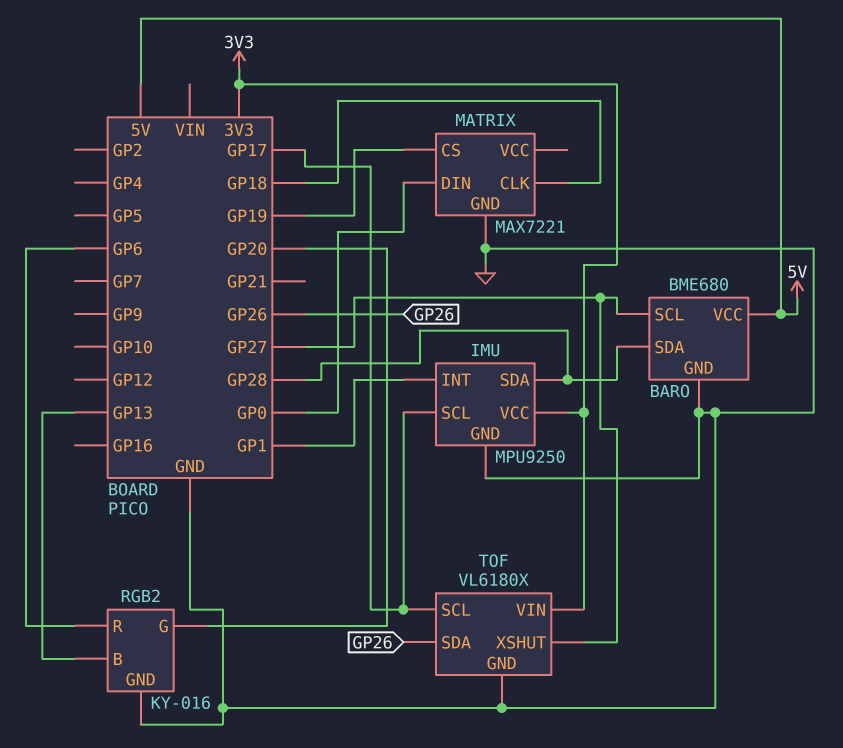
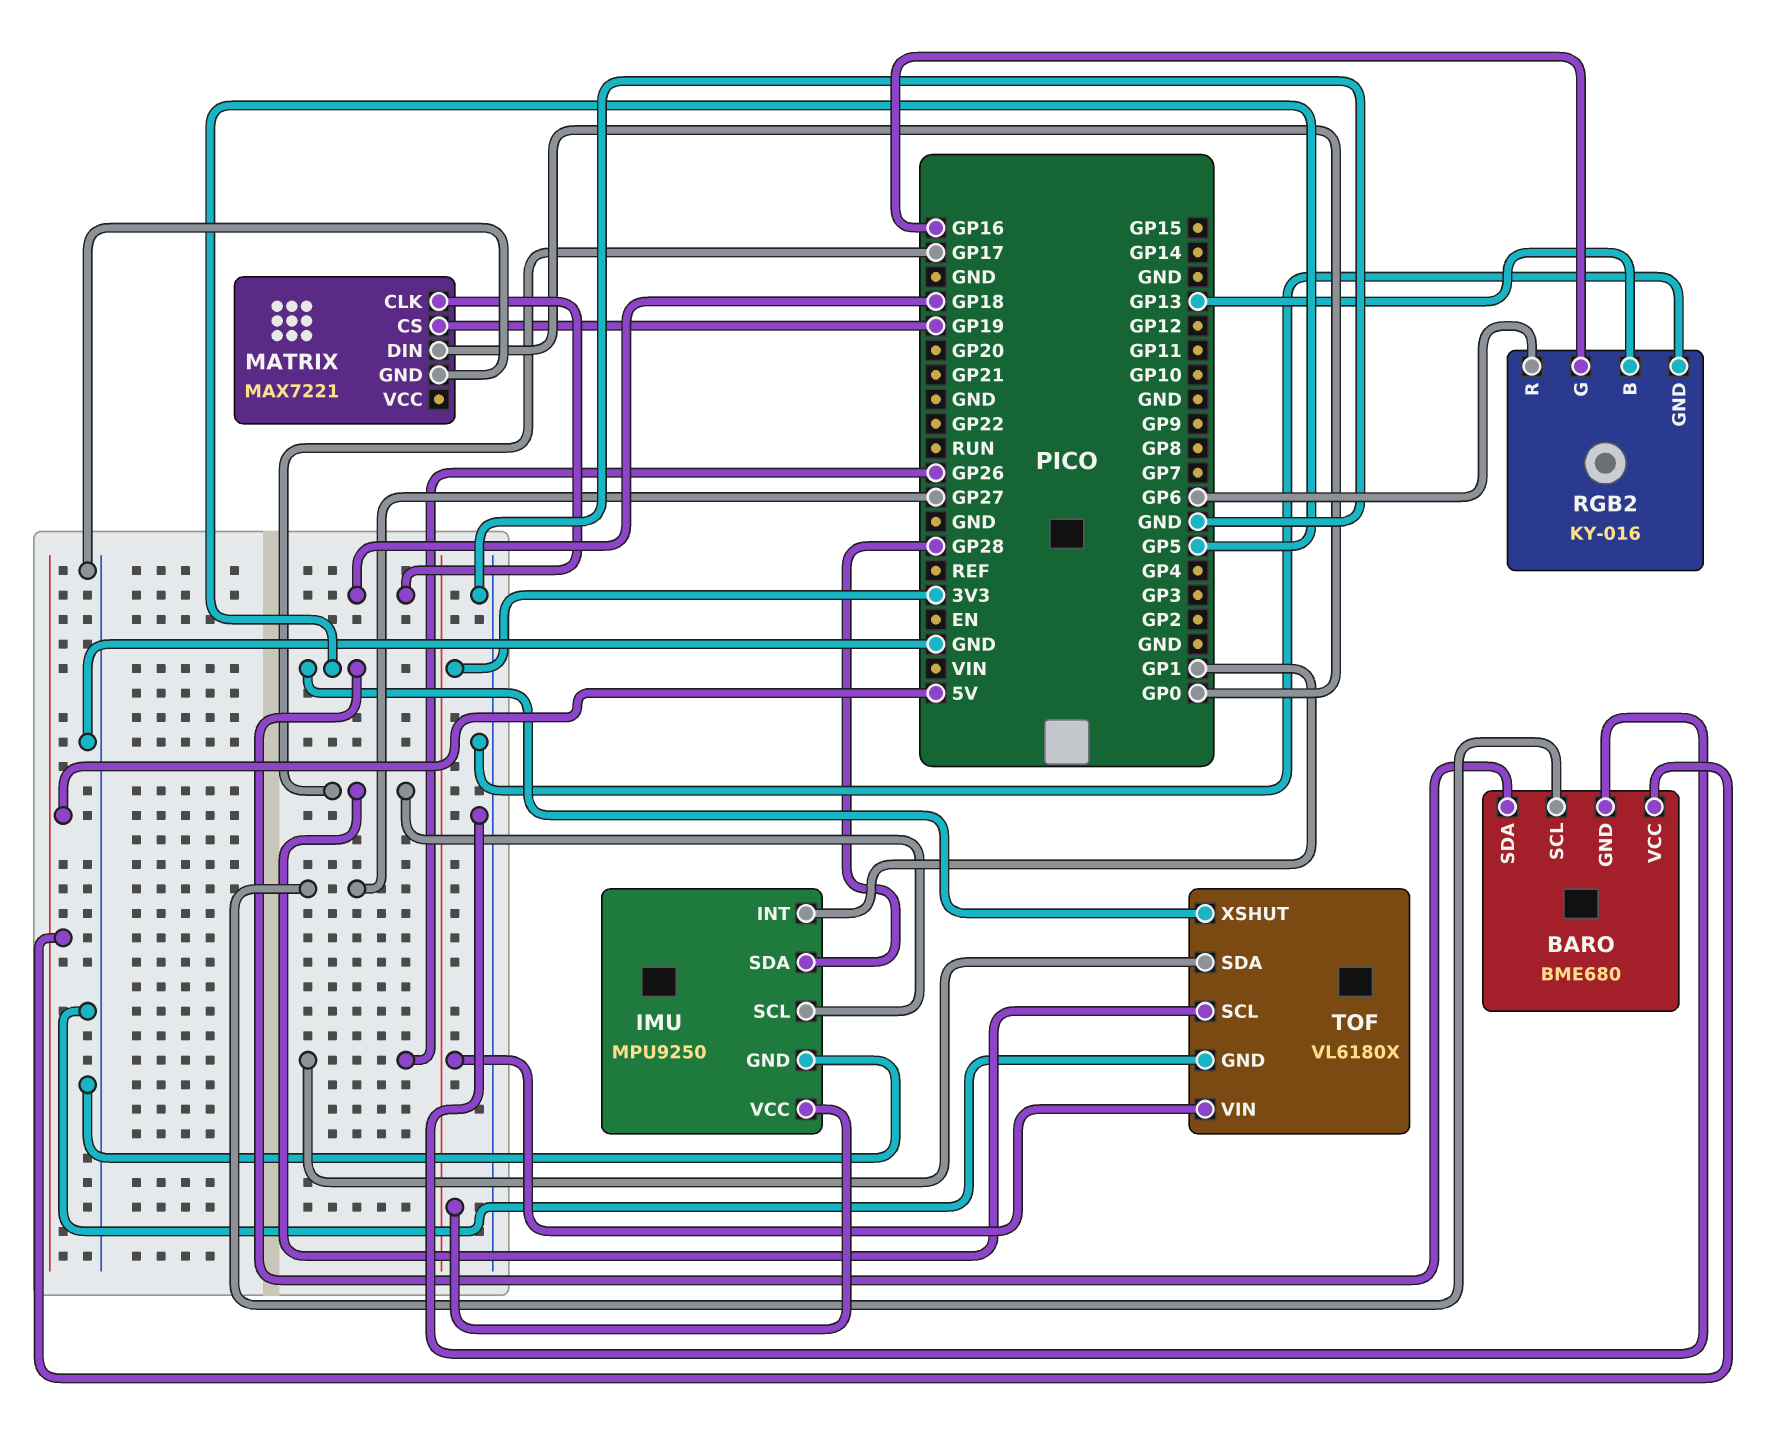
BARO pin SDA: GP28 -> GP5
RGB2 pin G: GP20 -> GP16
TOF pin XSHUT: GP27 -> GP5

